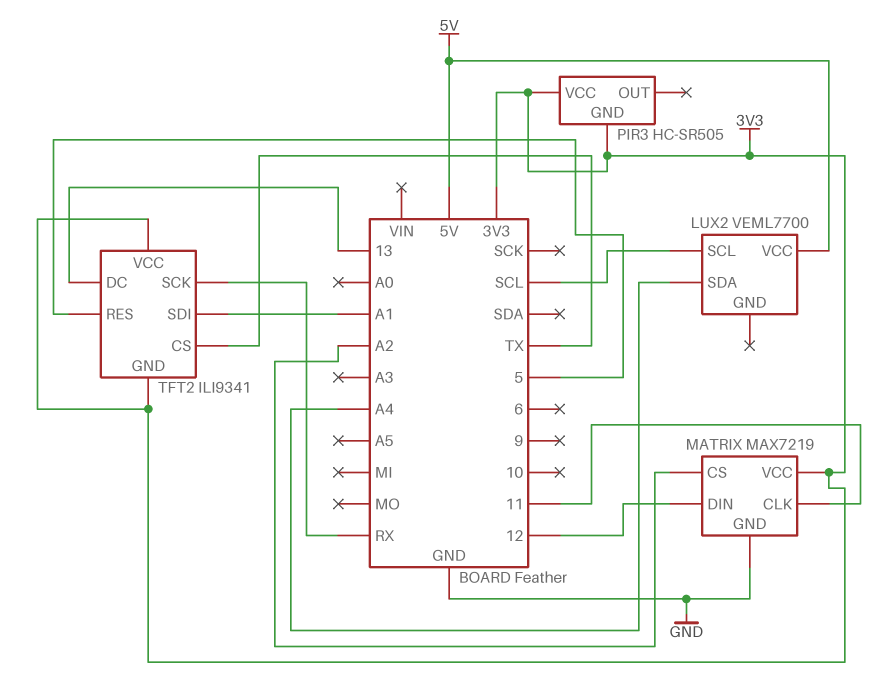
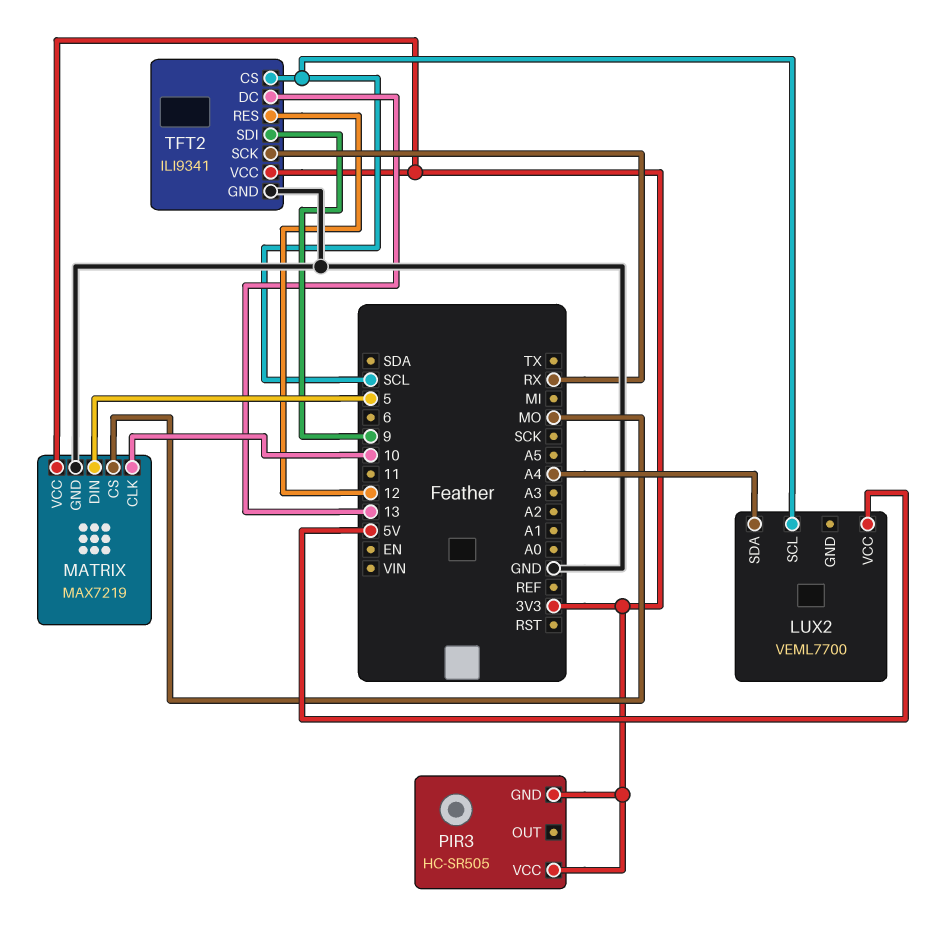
MATRIX pin CLK: 11 -> 10
MATRIX pin CS: A2 -> MO
MATRIX pin DIN: 12 -> 5
TFT2 pin CS: TX -> SCL
TFT2 pin GND: 3V3 -> GND
TFT2 pin RES: 5 -> 12
TFT2 pin SDI: A1 -> 9

